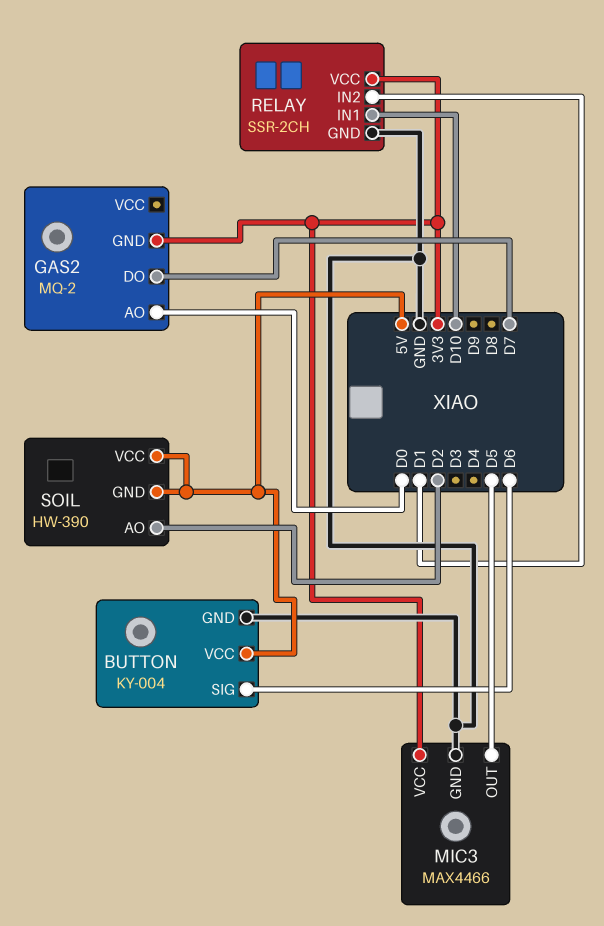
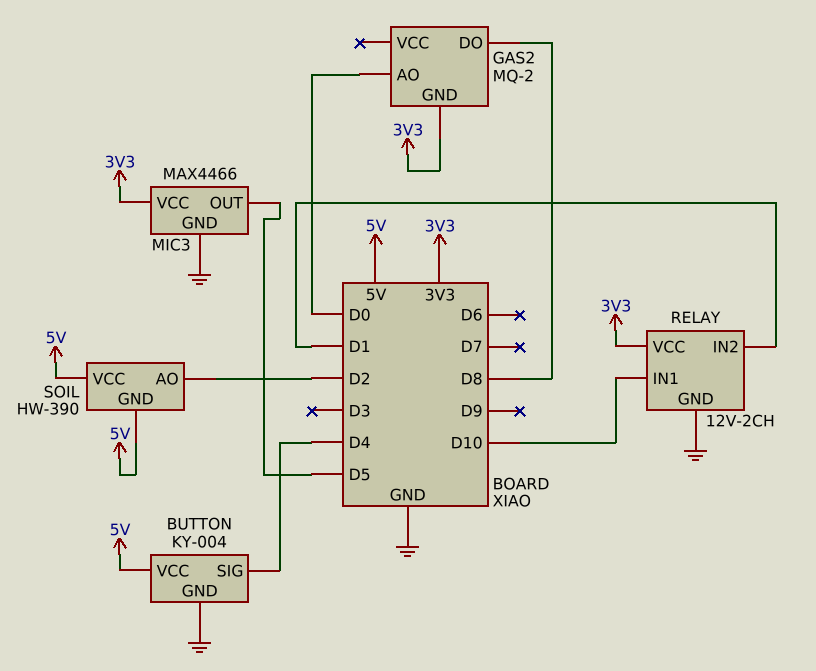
BUTTON pin SIG: D6 -> D4
GAS2 pin DO: D7 -> D8
RELAY: SSR-2CH -> 12V-2CH

